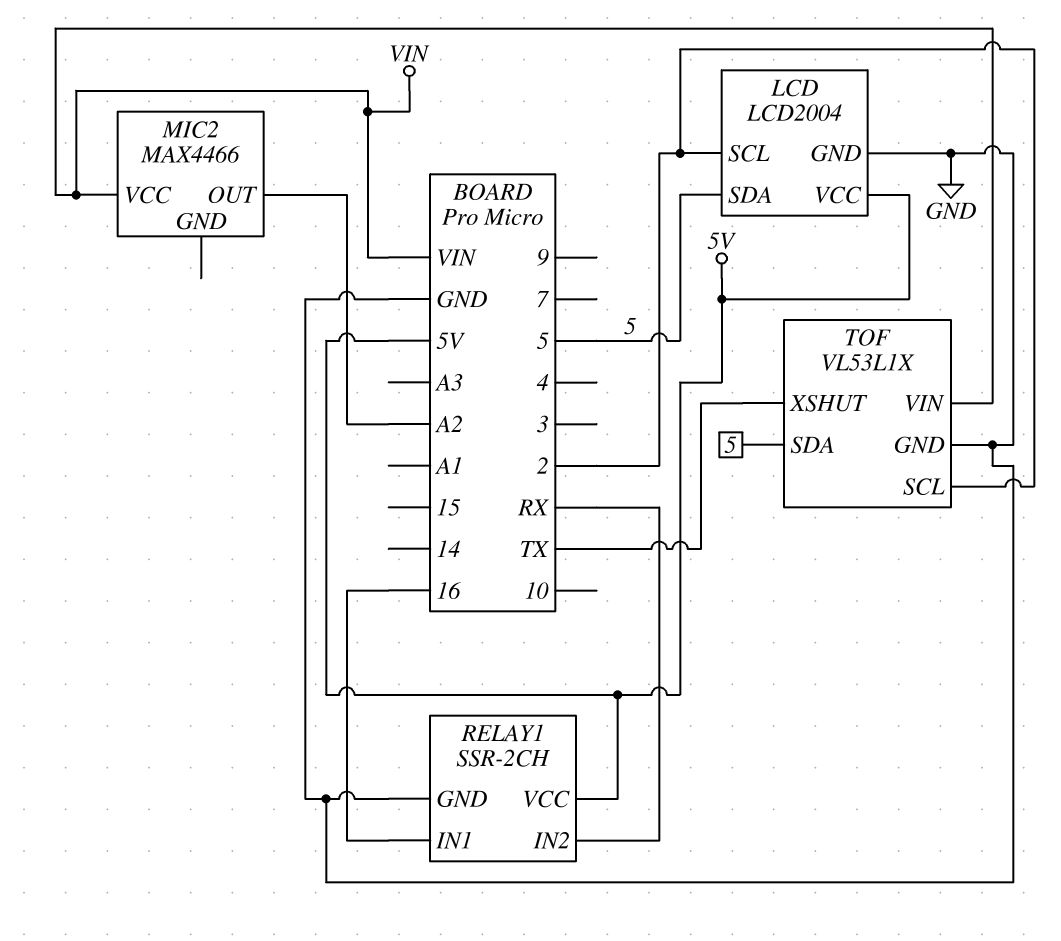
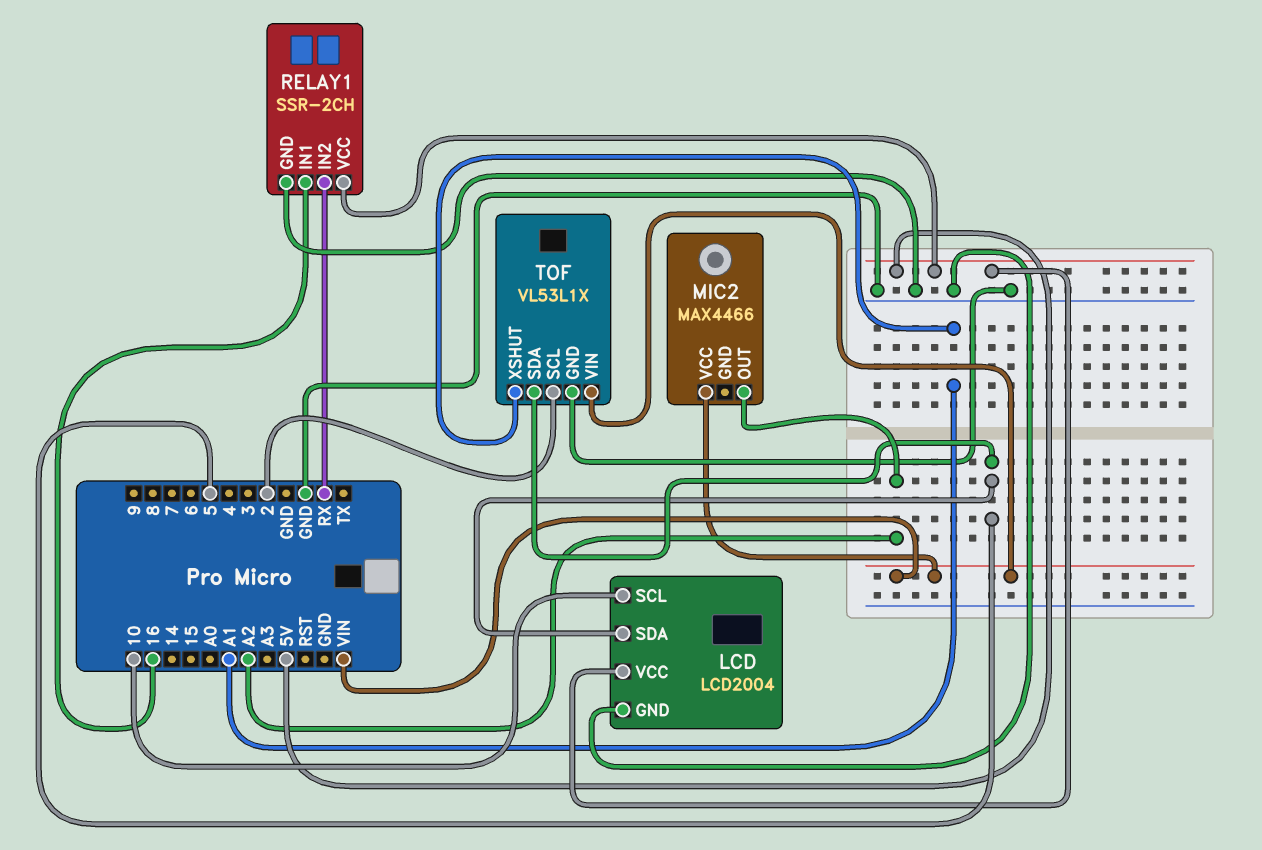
LCD pin SCL: 2 -> 10
TOF pin XSHUT: TX -> A1

